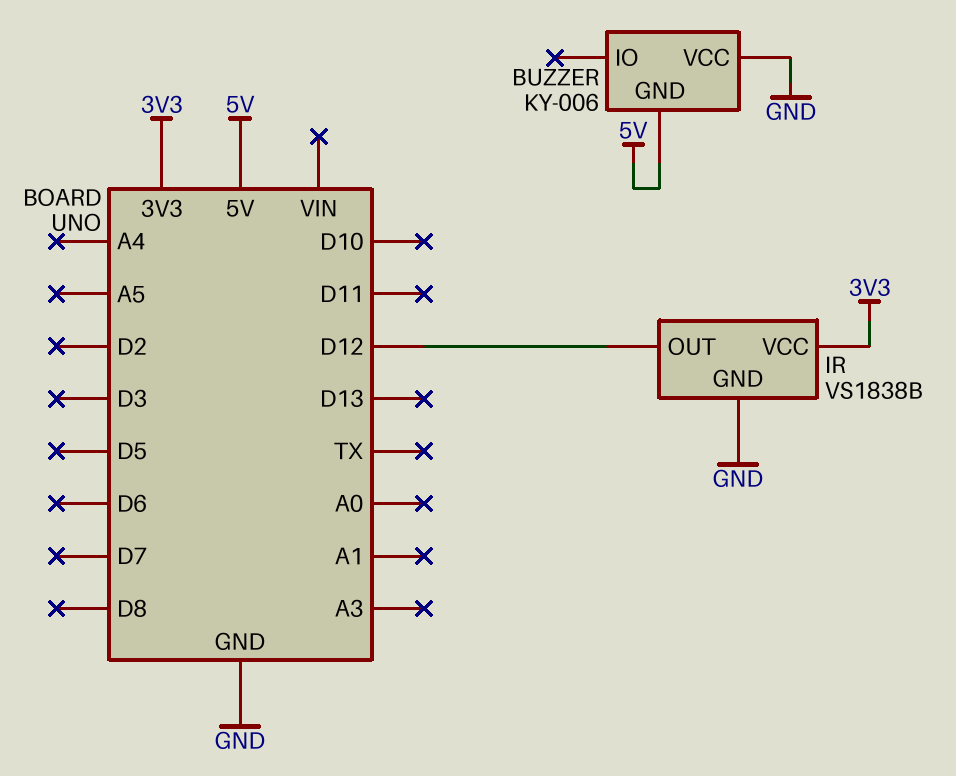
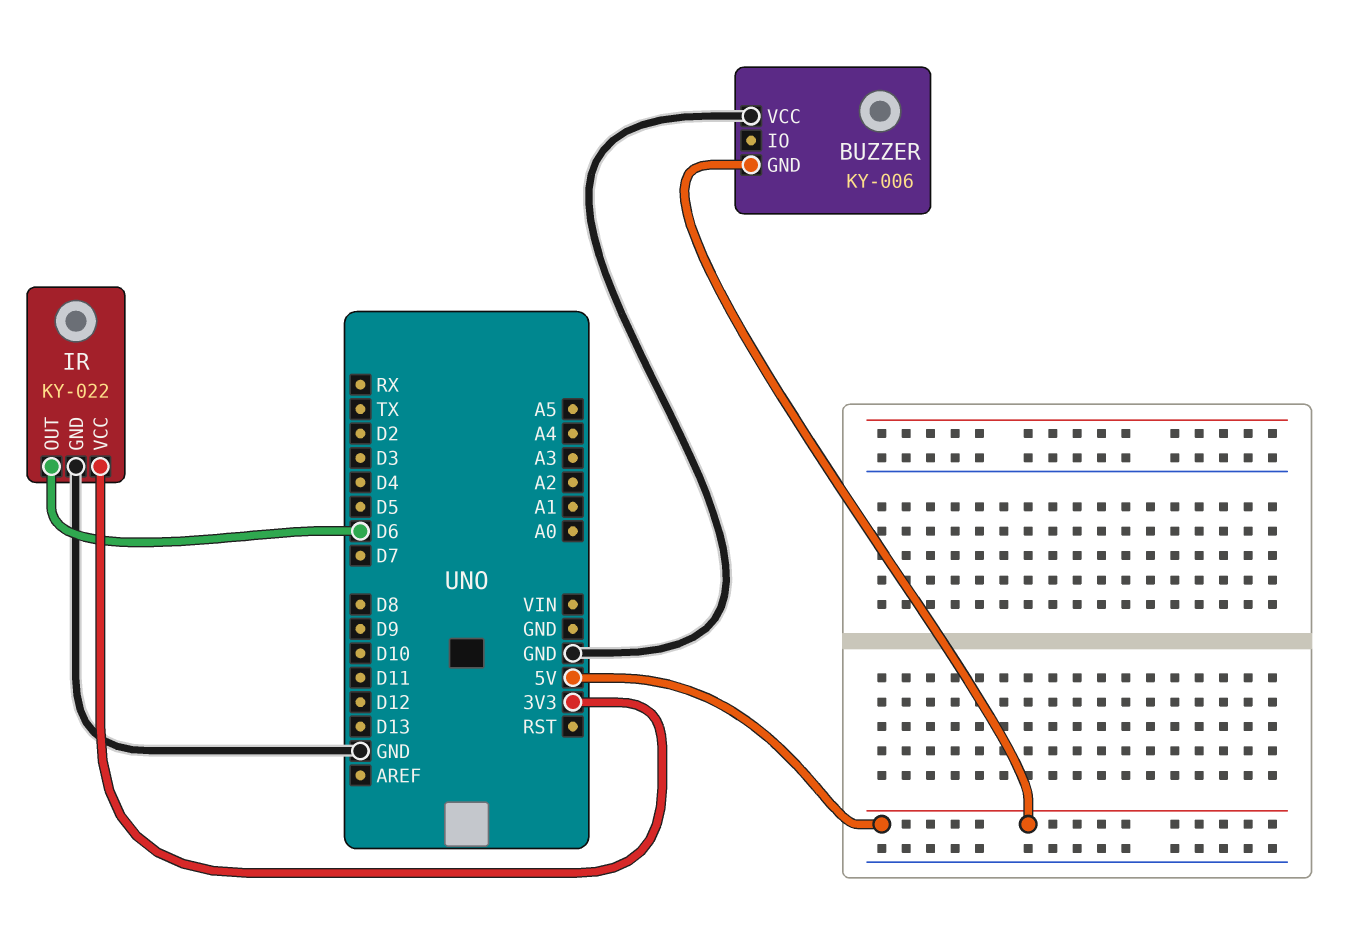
IR: VS1838B -> KY-022
IR pin OUT: D12 -> D6

